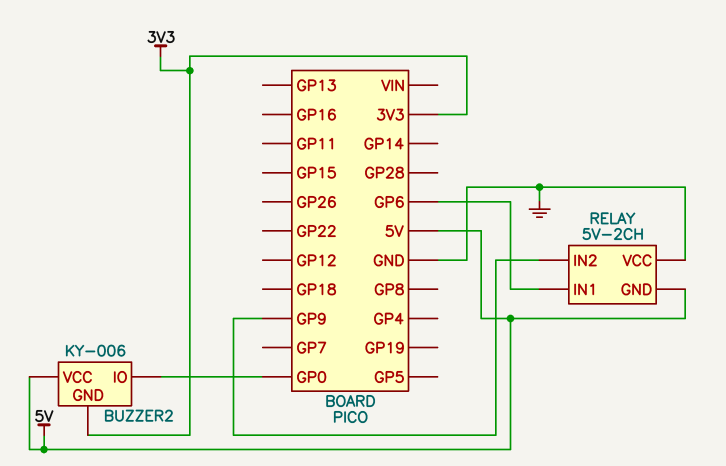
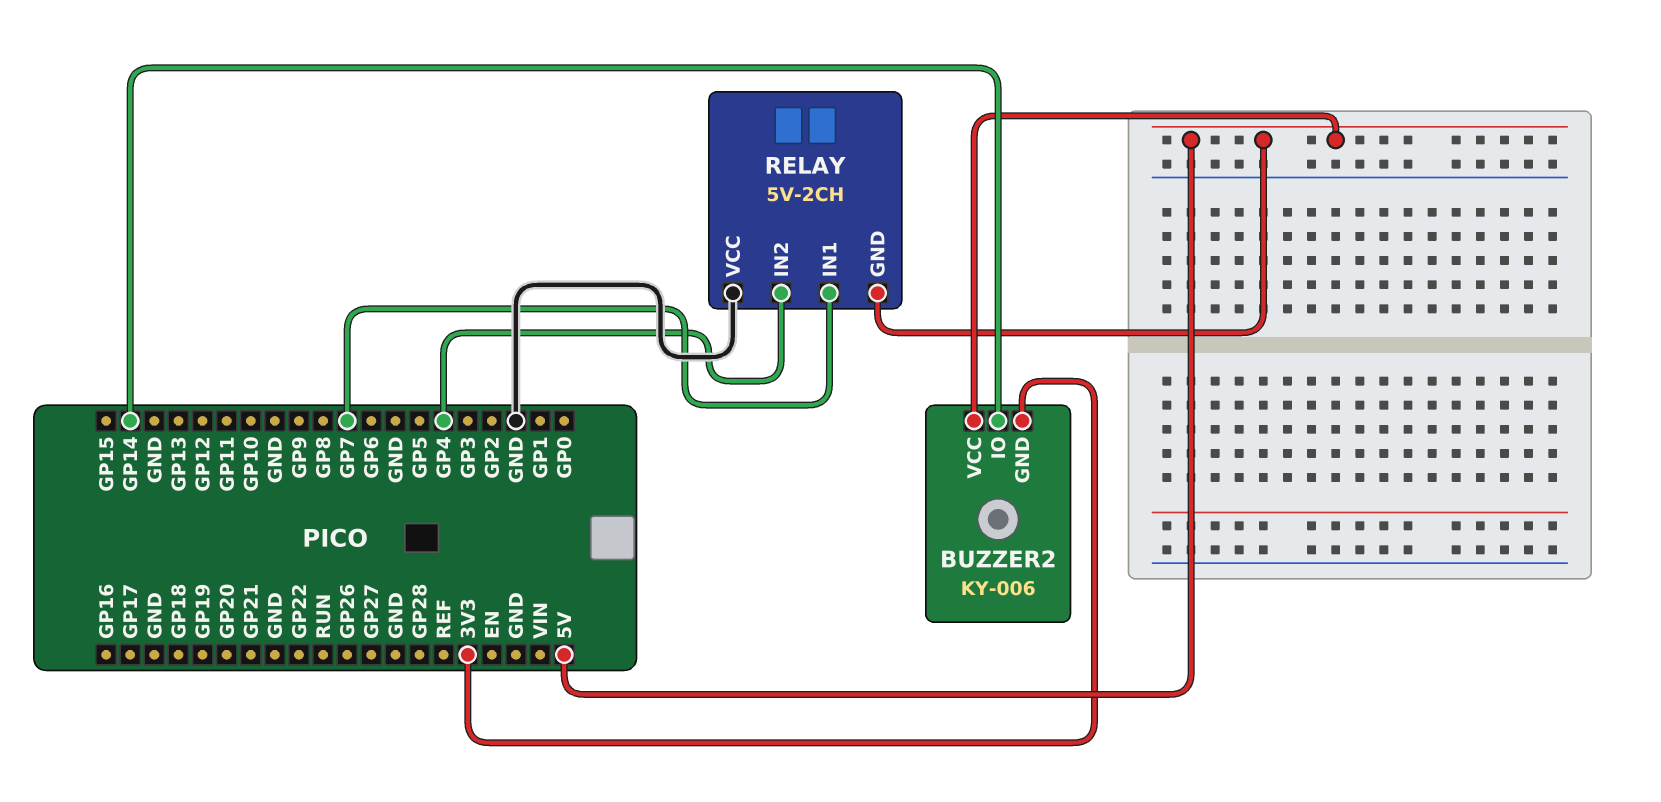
BUZZER2 pin IO: GP0 -> GP14
RELAY pin IN1: GP6 -> GP7
RELAY pin IN2: GP9 -> GP4

